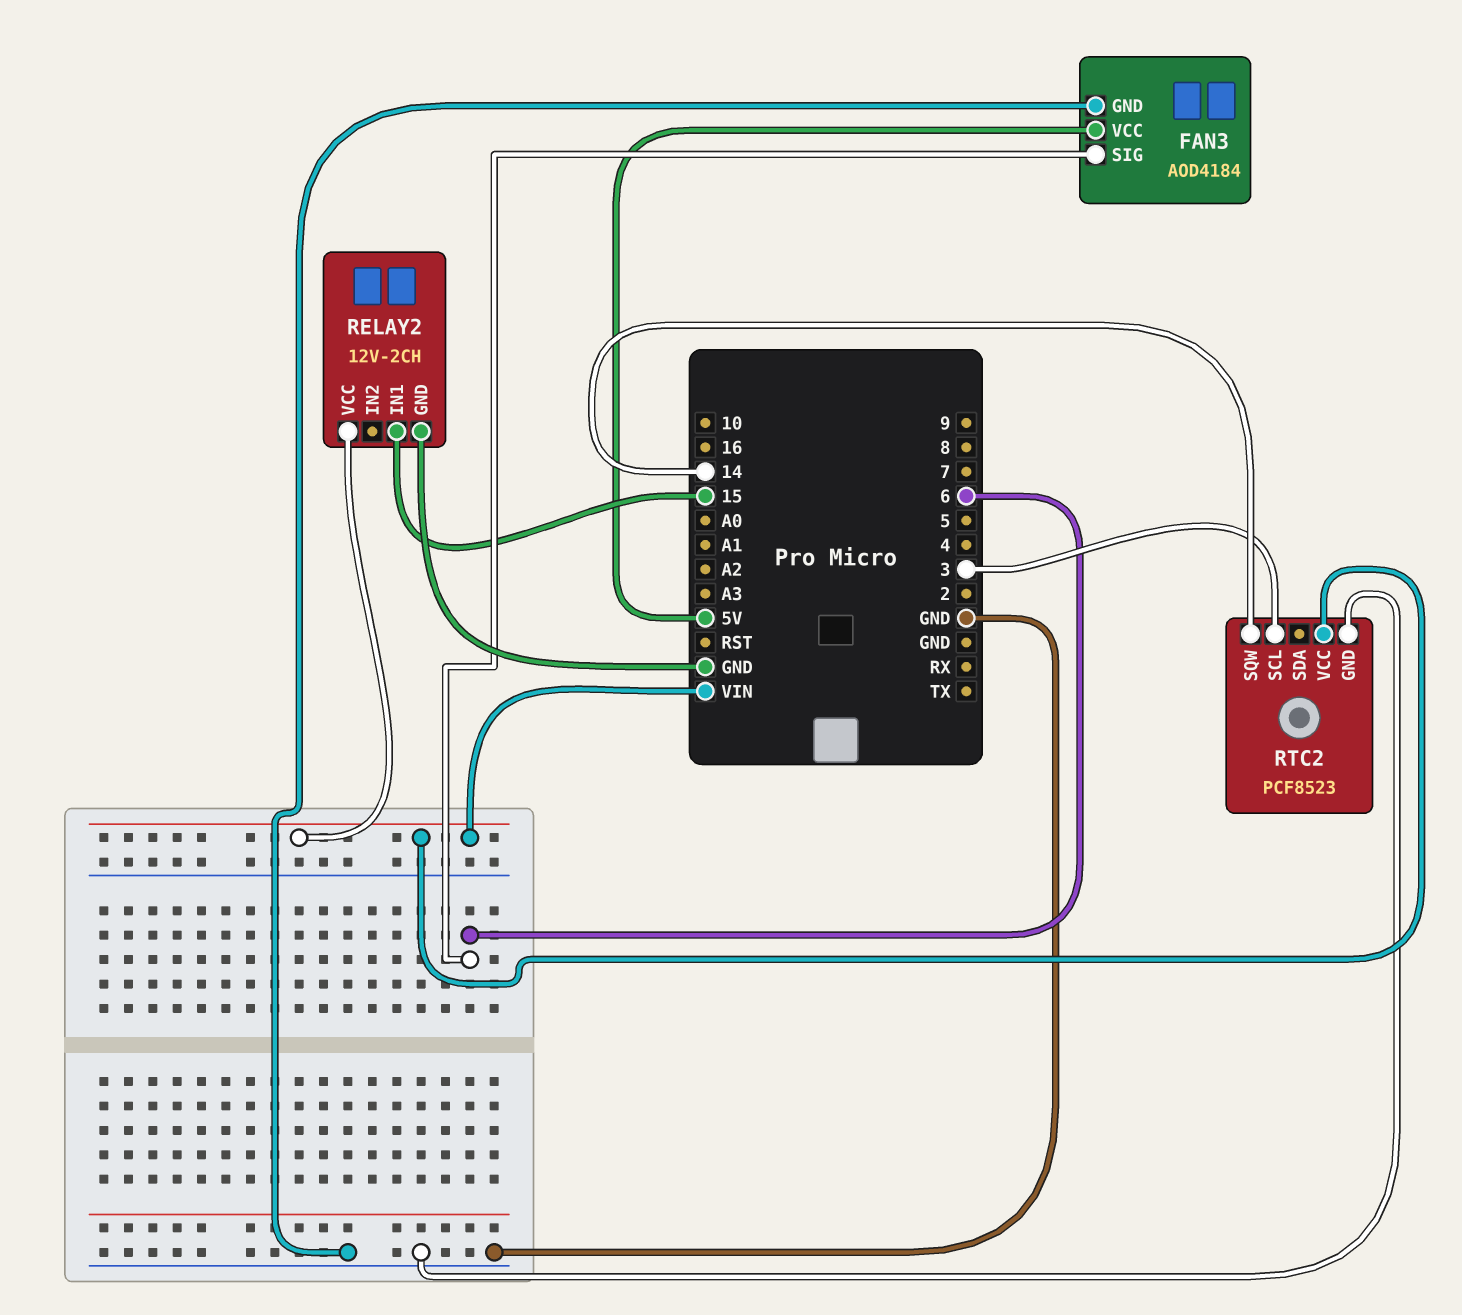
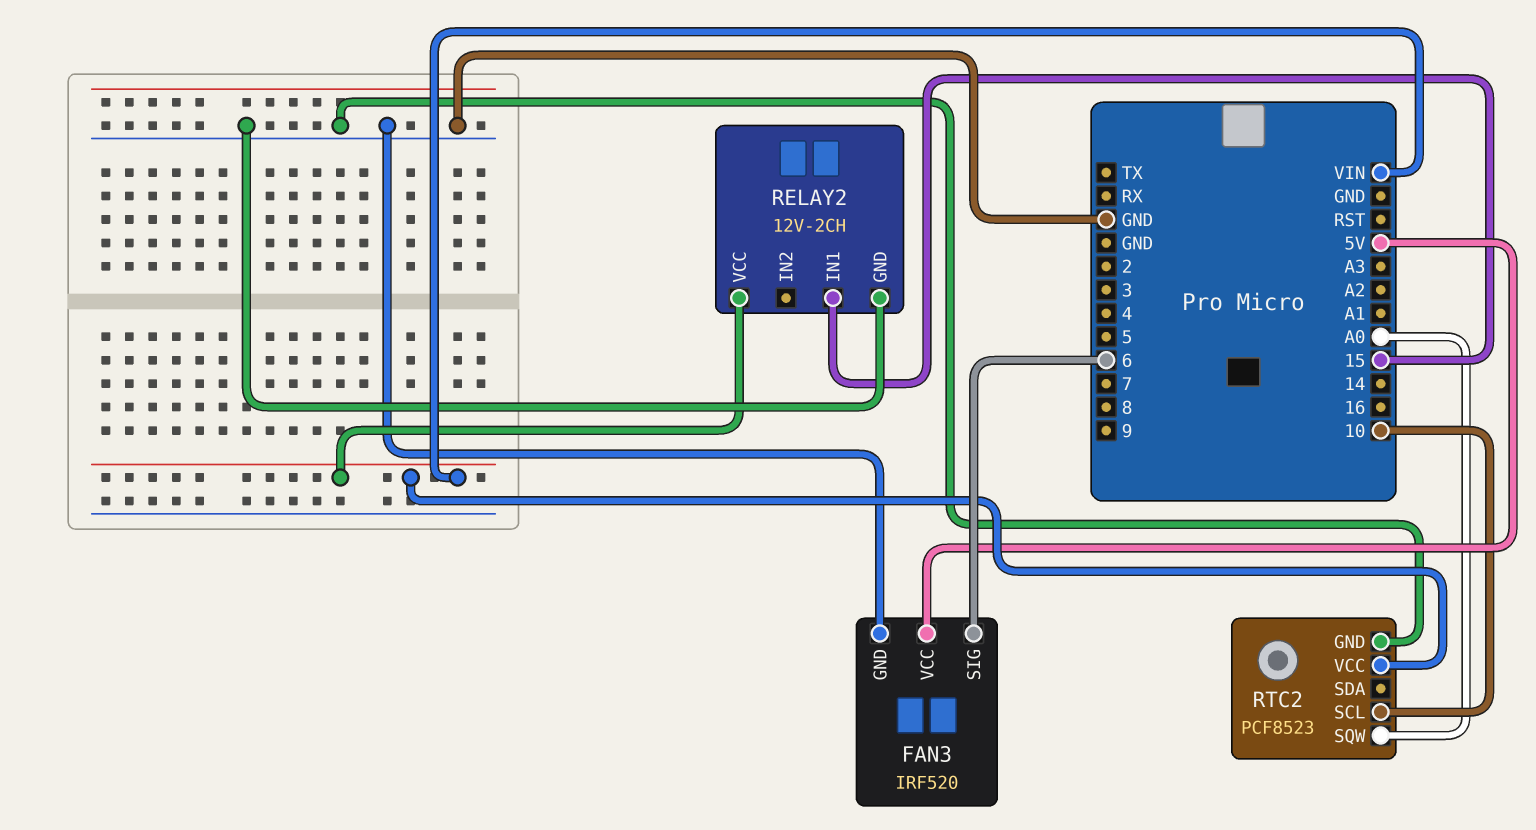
FAN3: AOD4184 -> IRF520
RTC2 pin SCL: 3 -> 10
RTC2 pin SQW: 14 -> A0

